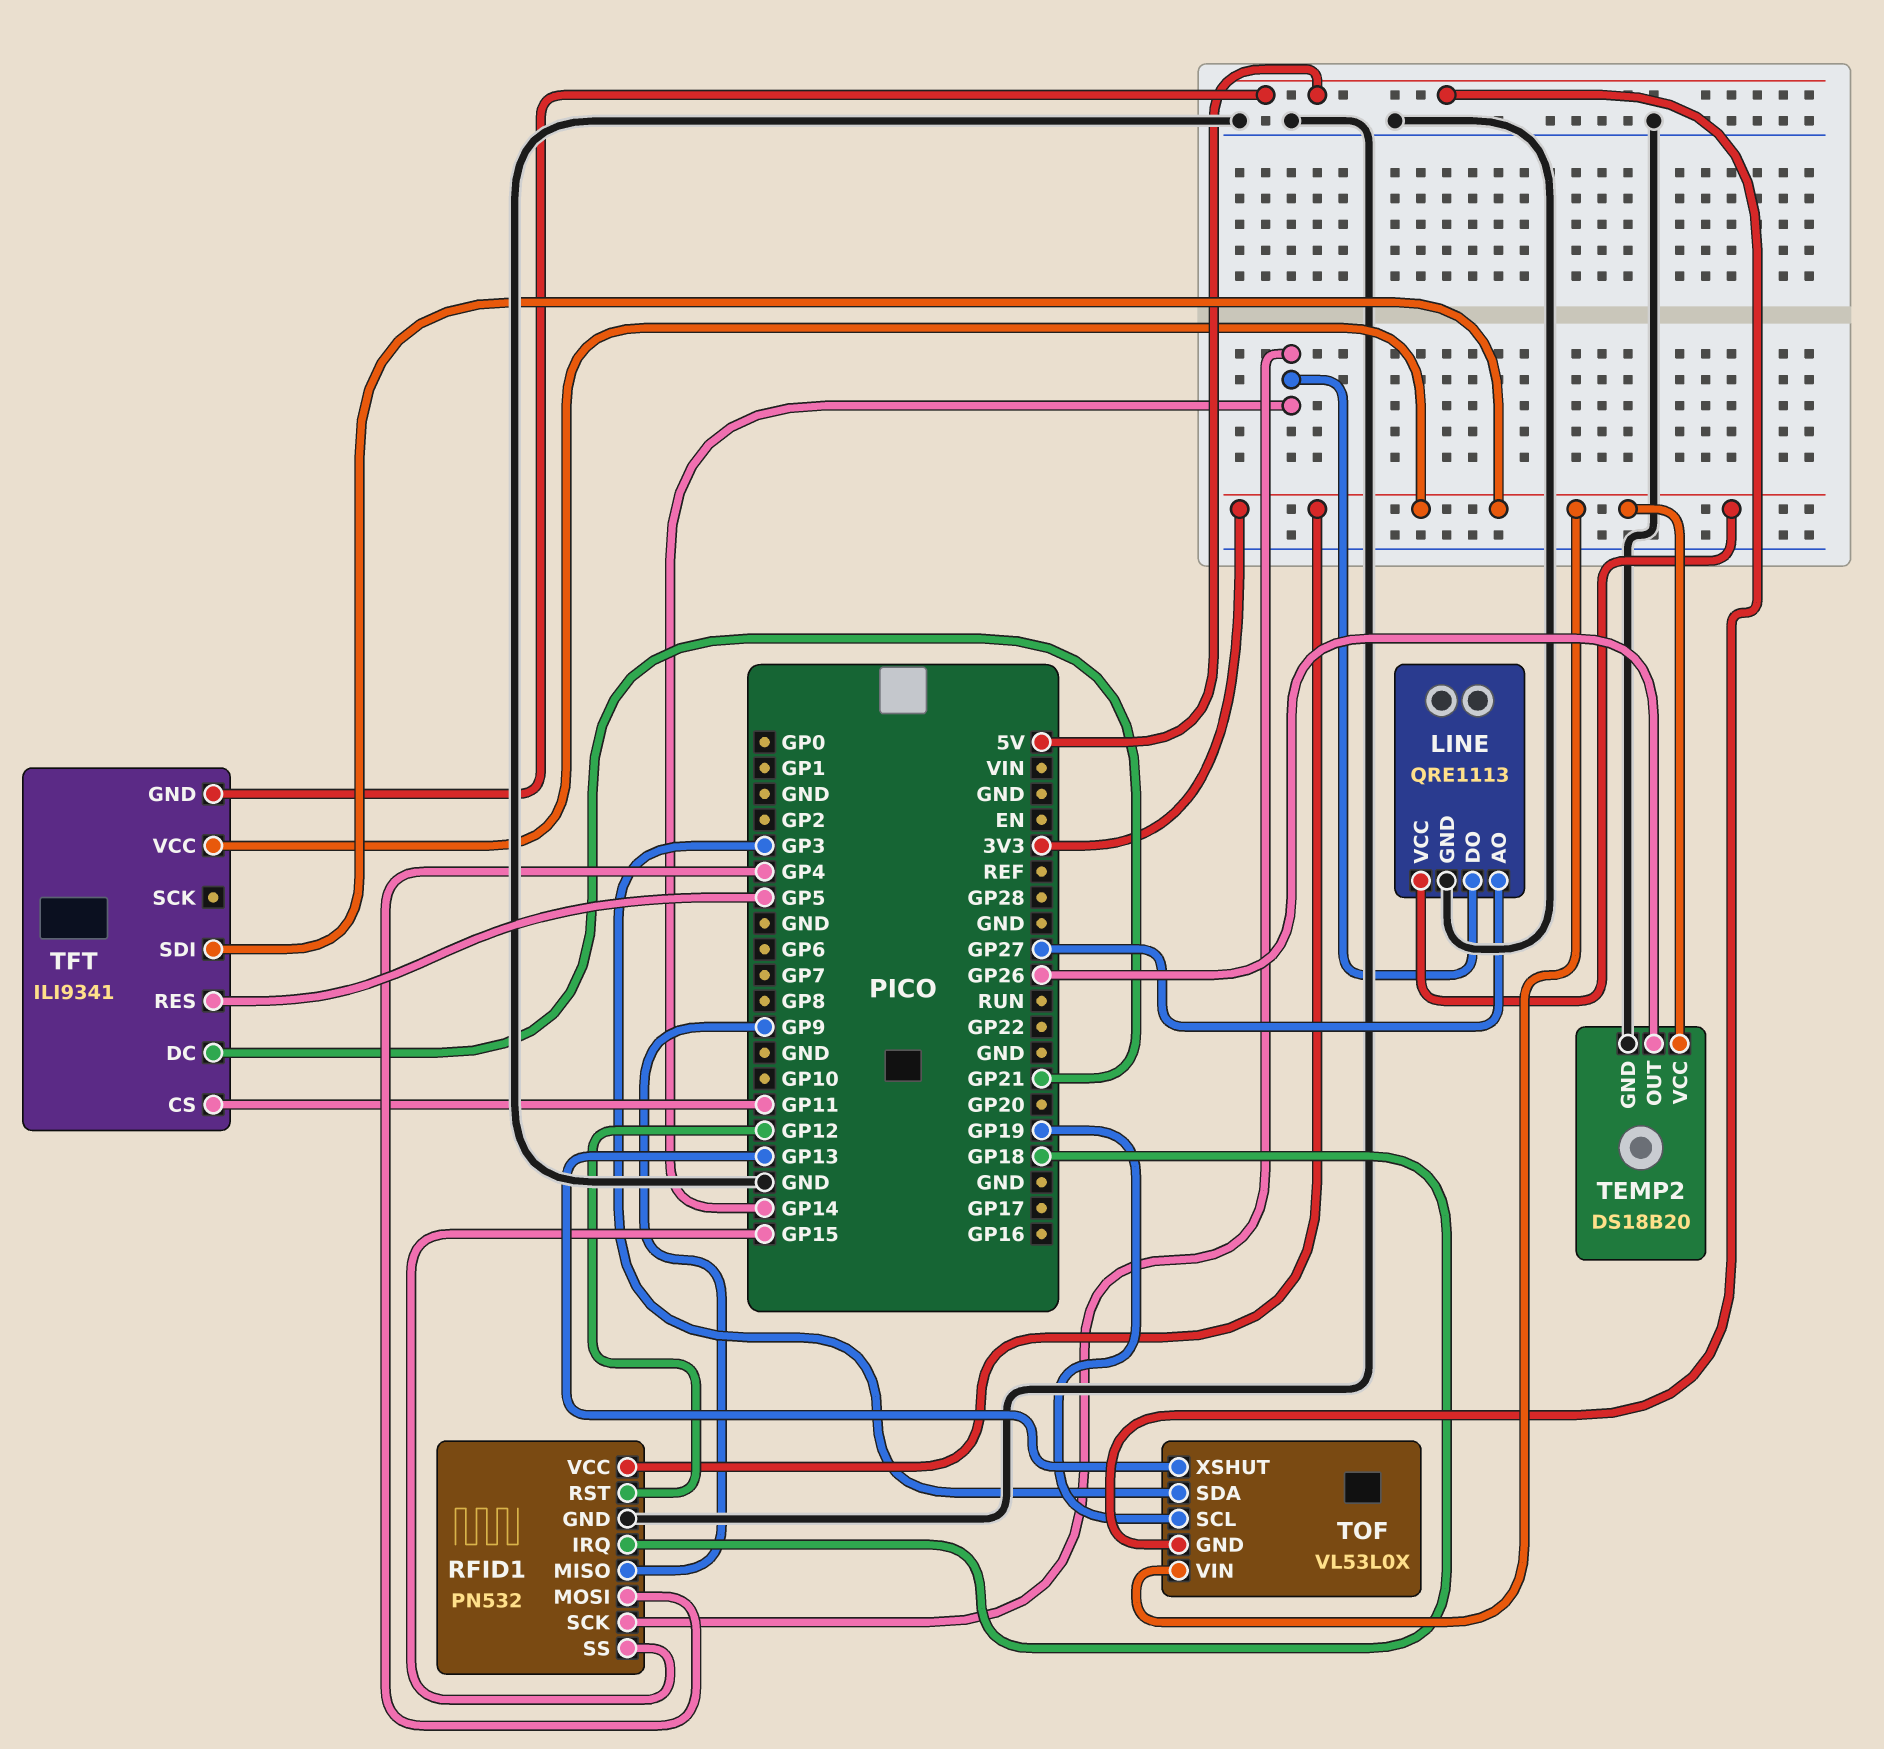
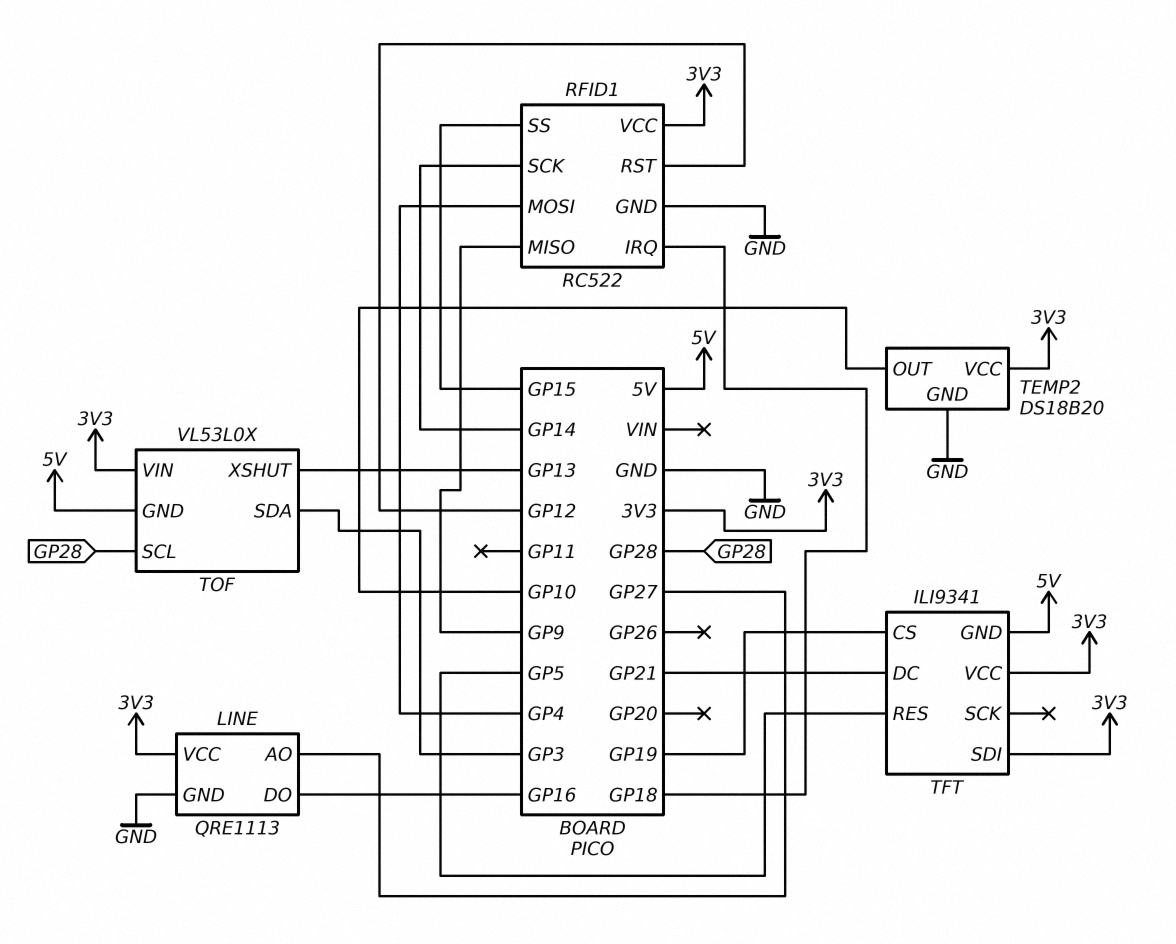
LINE pin DO: GP14 -> GP16
RFID1: PN532 -> RC522
TEMP2 pin OUT: GP26 -> GP10
TFT pin CS: GP11 -> GP19
TOF pin SCL: GP19 -> GP28

